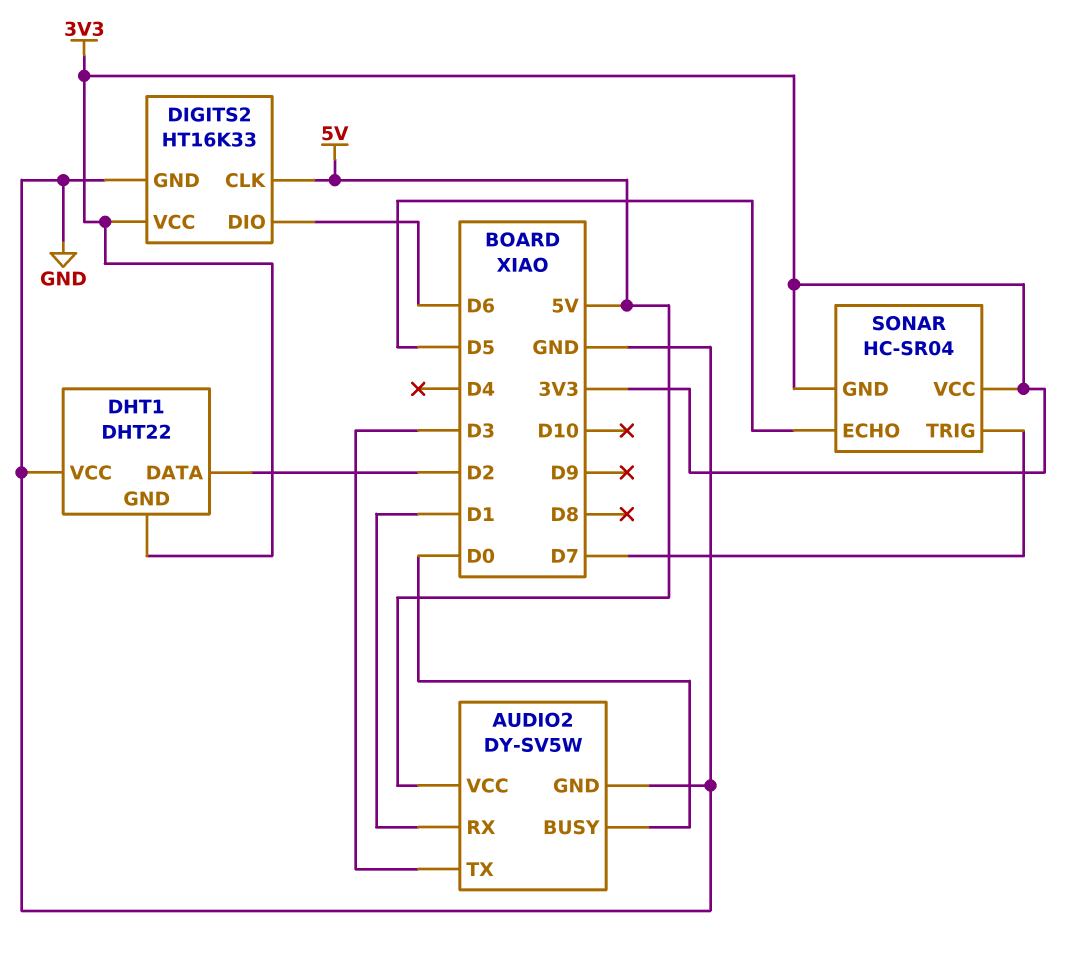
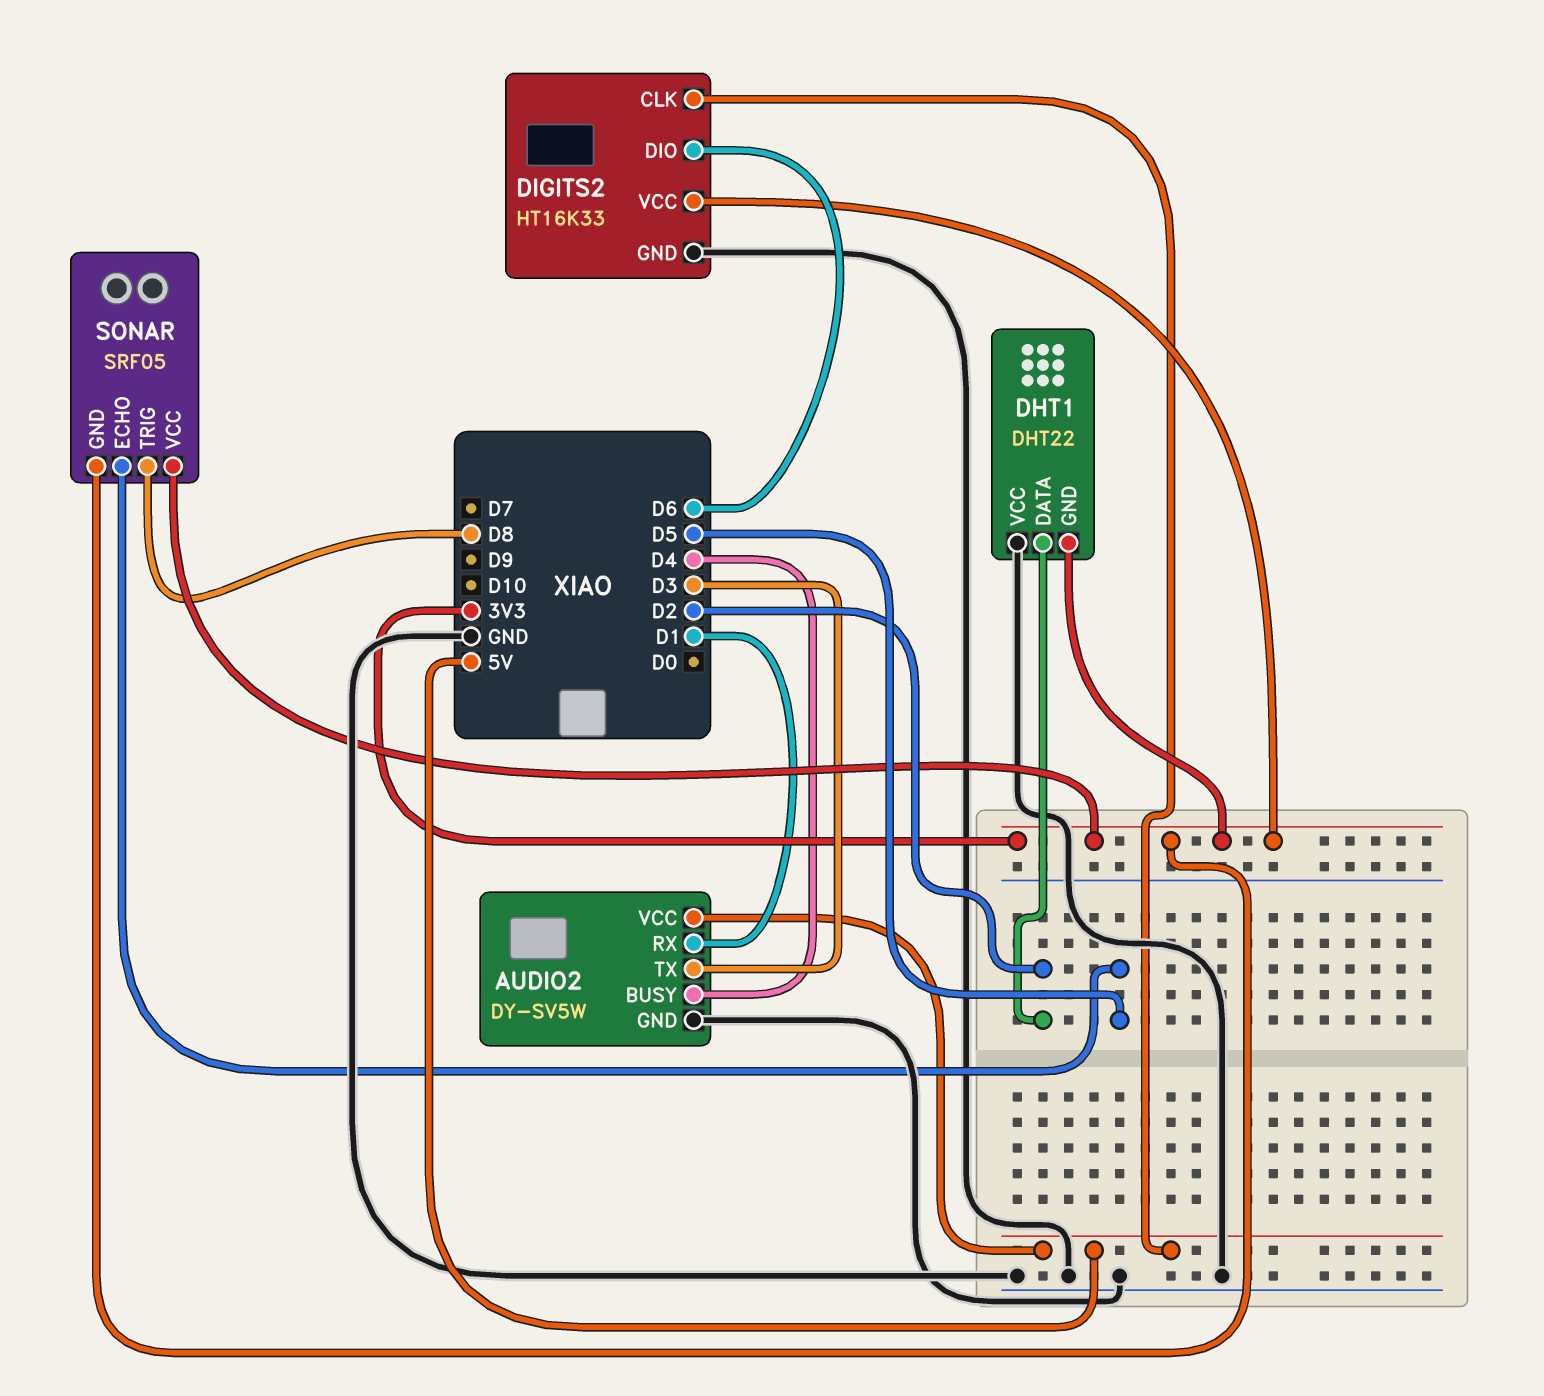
AUDIO2 pin BUSY: D0 -> D4
SONAR: HC-SR04 -> SRF05
SONAR pin TRIG: D7 -> D8

